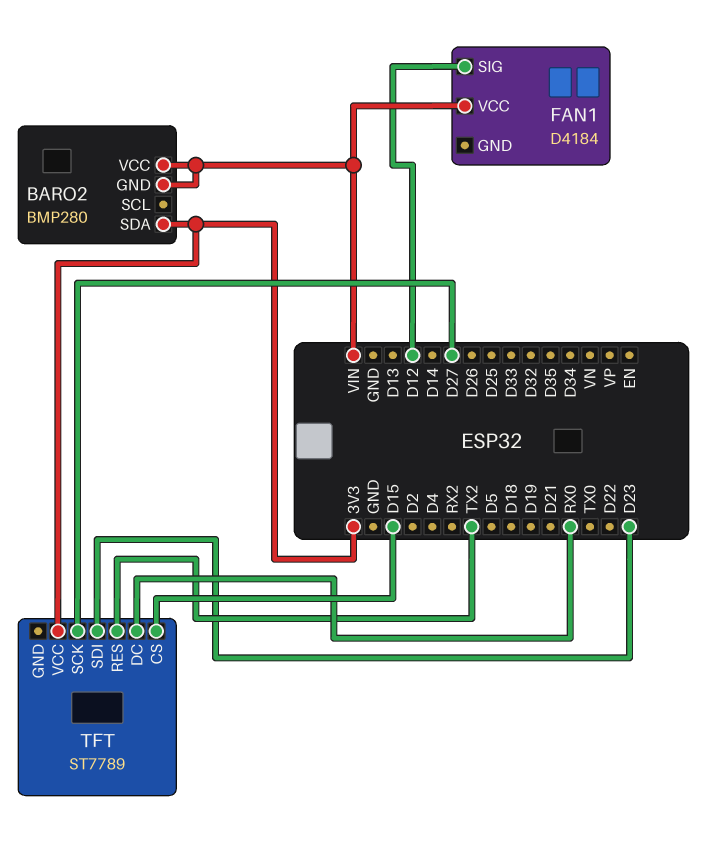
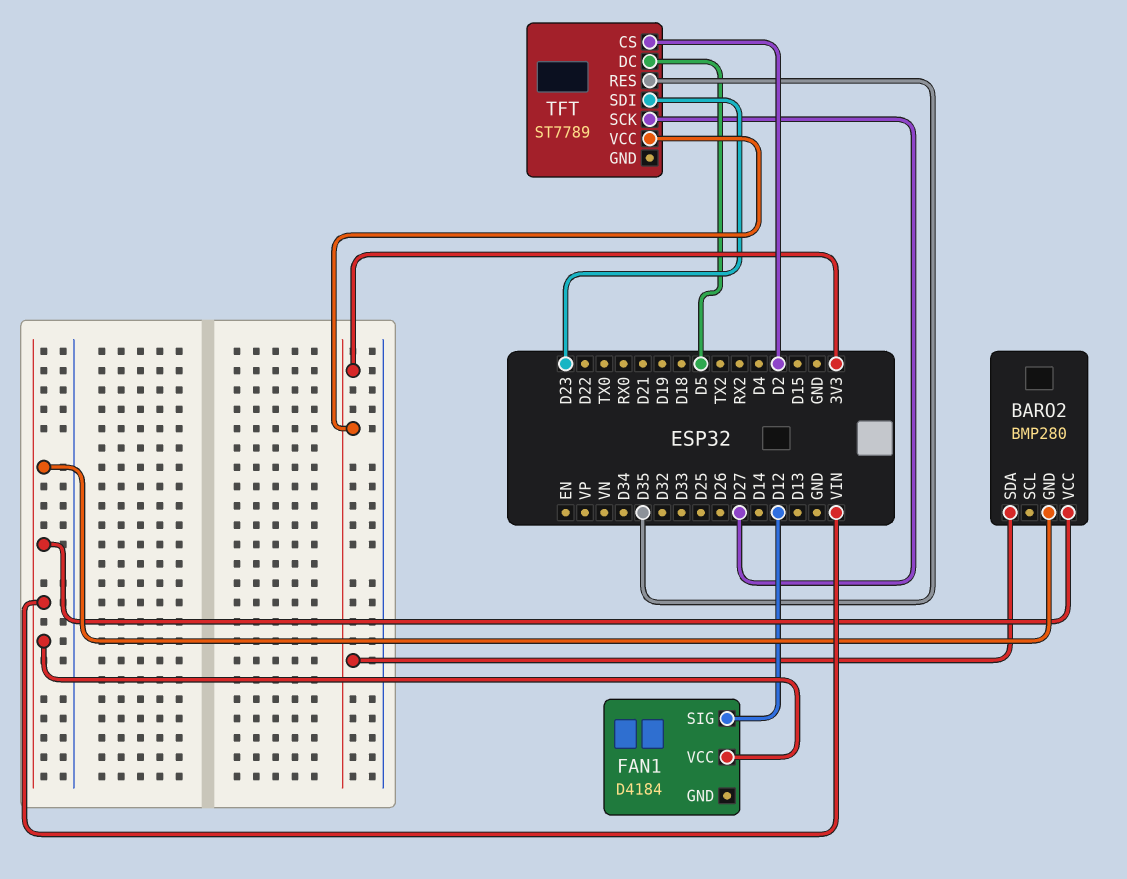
TFT pin CS: D15 -> D2
TFT pin DC: RX0 -> D5
TFT pin RES: TX2 -> D35

